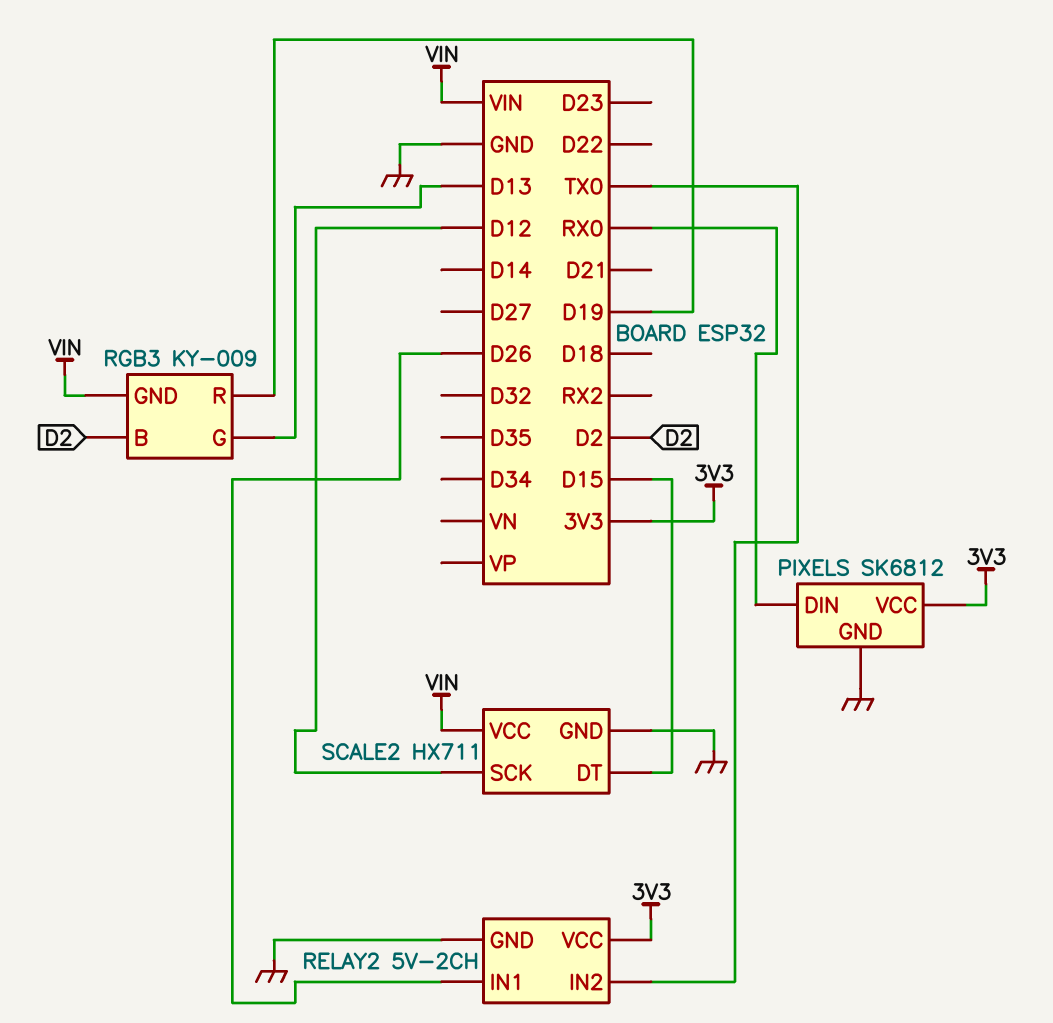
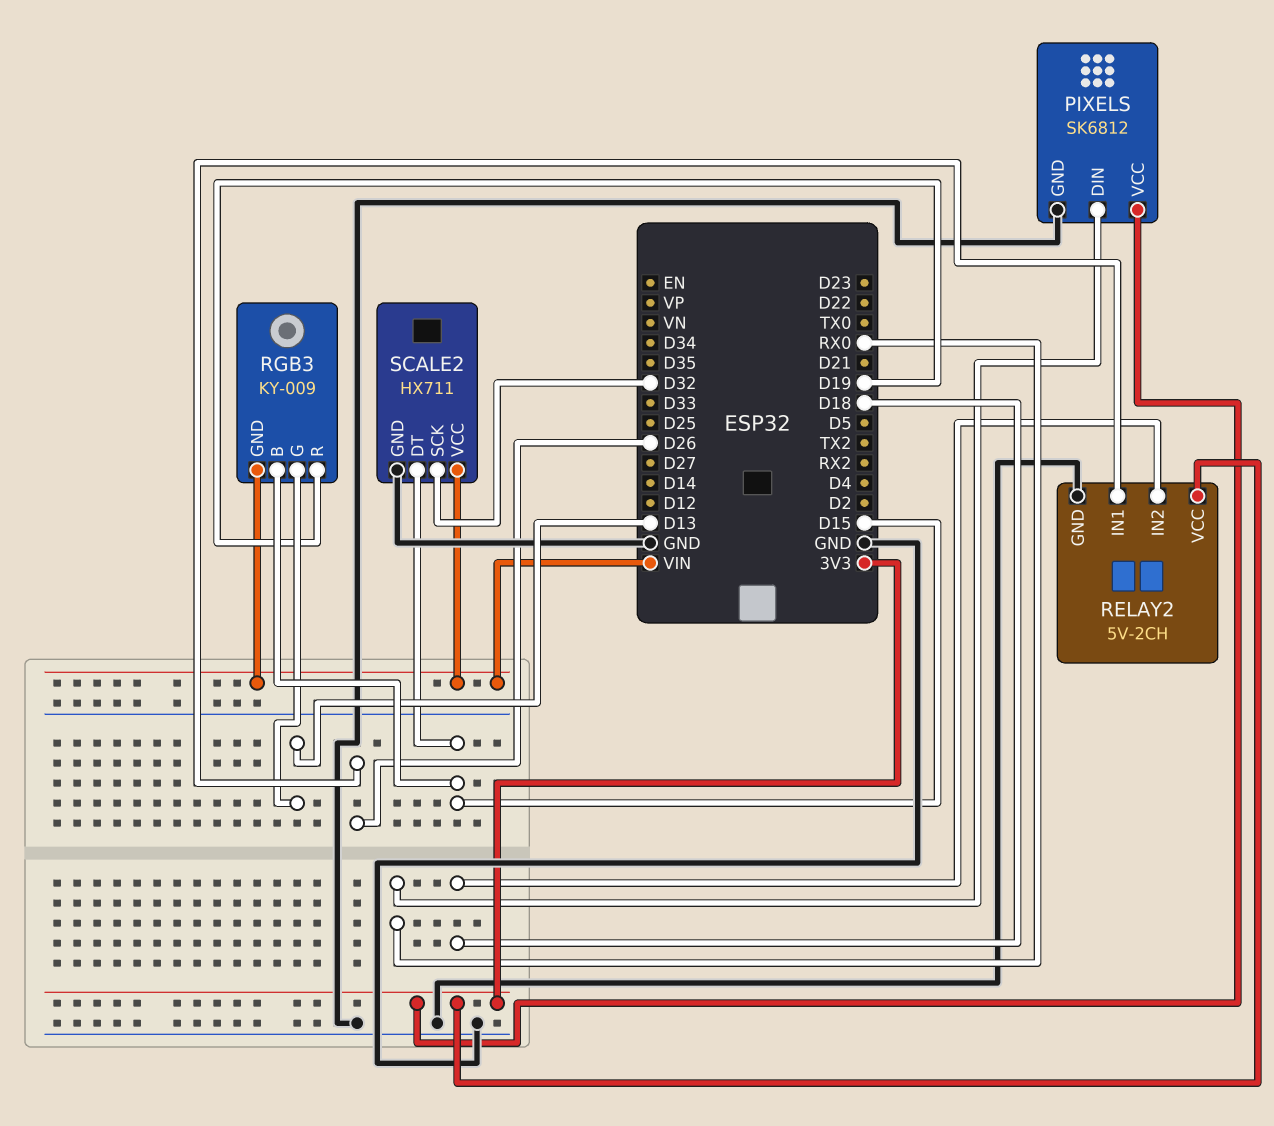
RELAY2 pin IN2: TX0 -> D18
RGB3 pin B: D2 -> D15
SCALE2 pin SCK: D12 -> D32

